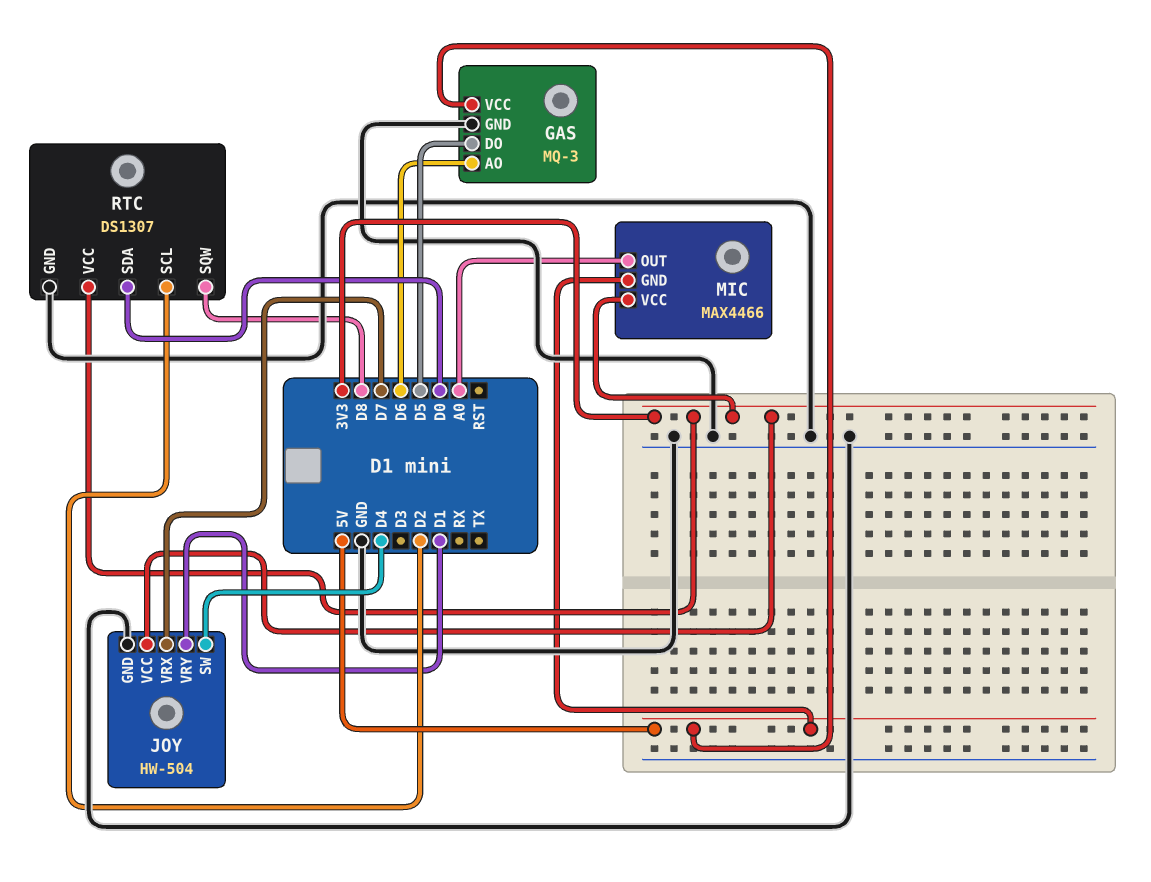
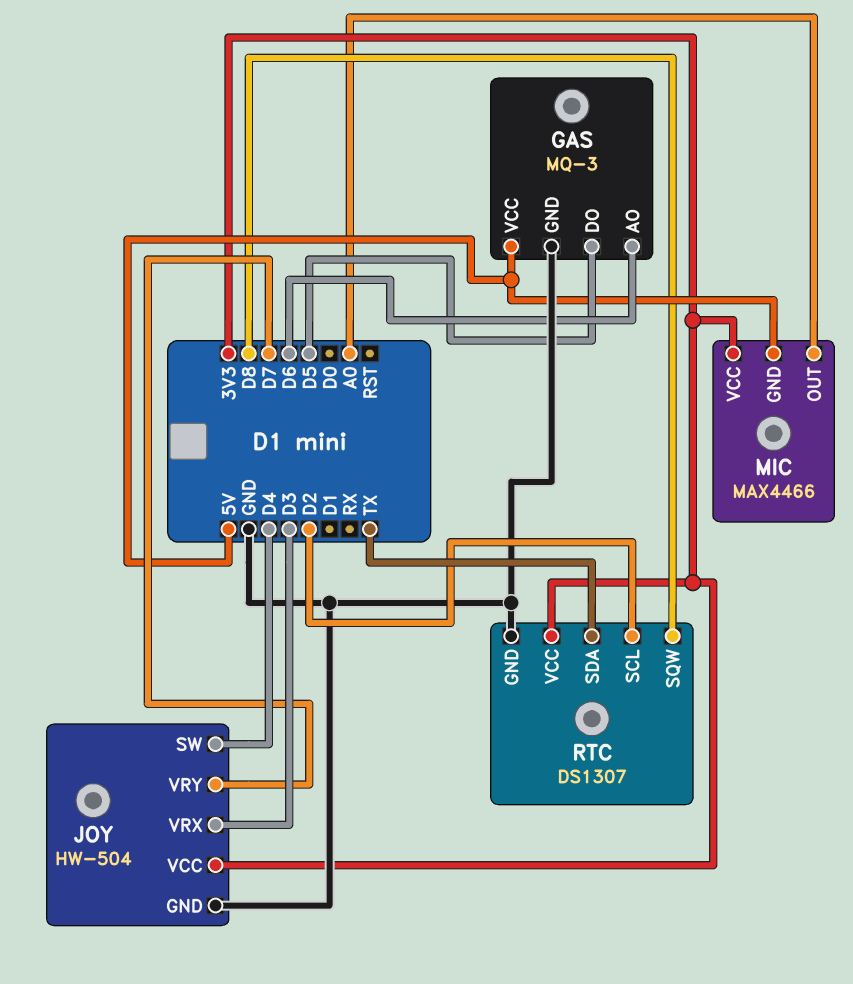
JOY pin VRX: D7 -> D3
JOY pin VRY: D1 -> D7
RTC pin SDA: D0 -> TX

